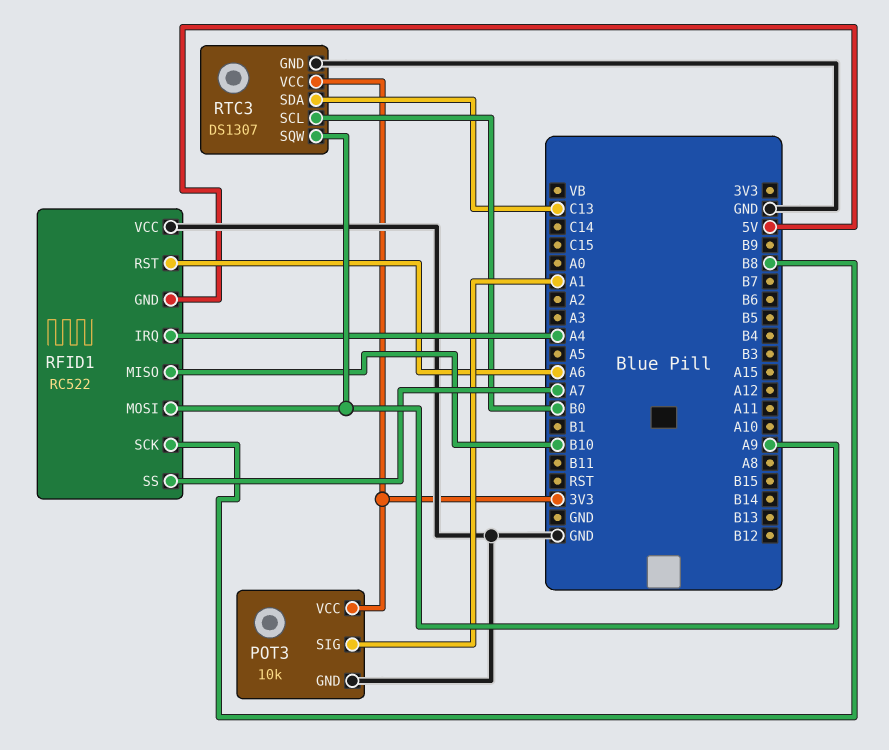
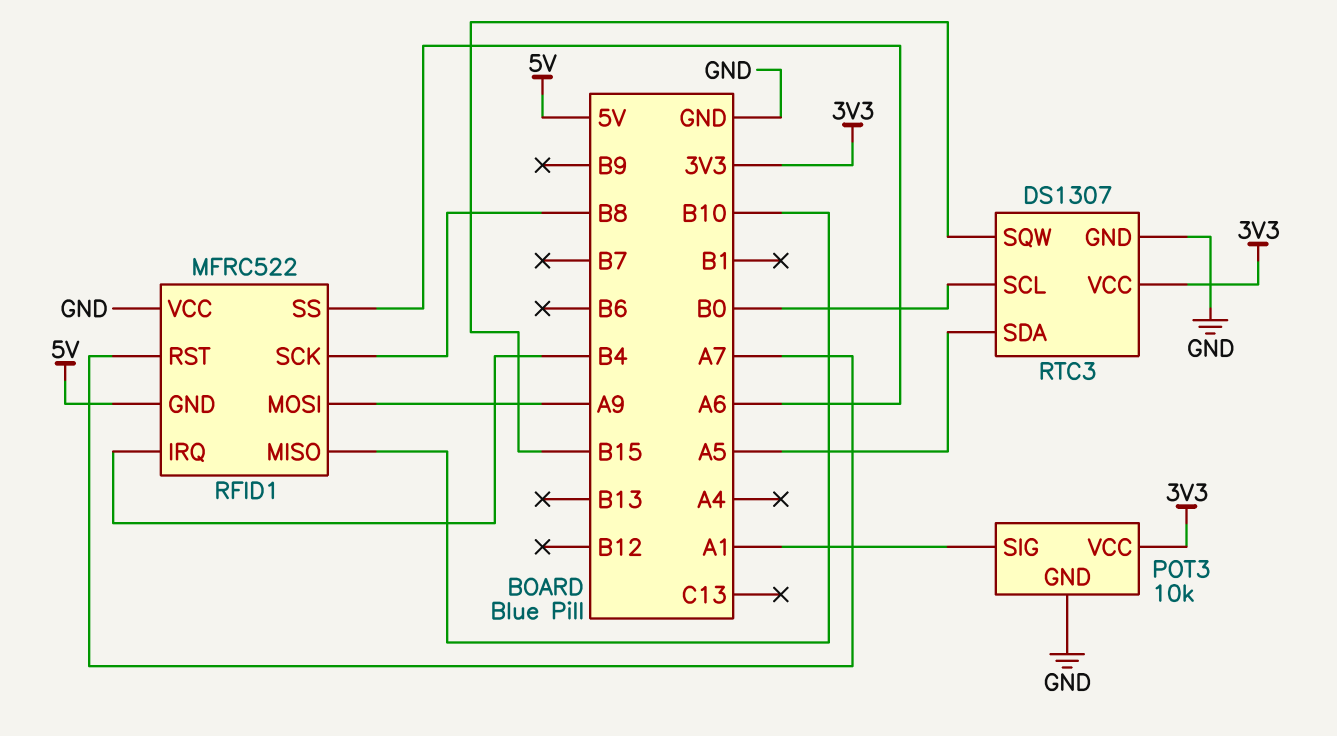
RFID1: RC522 -> MFRC522
RFID1 pin IRQ: A4 -> B4
RFID1 pin RST: A6 -> A7
RFID1 pin SS: A7 -> A6
RTC3 pin SDA: C13 -> A5
RTC3 pin SQW: A9 -> B15

